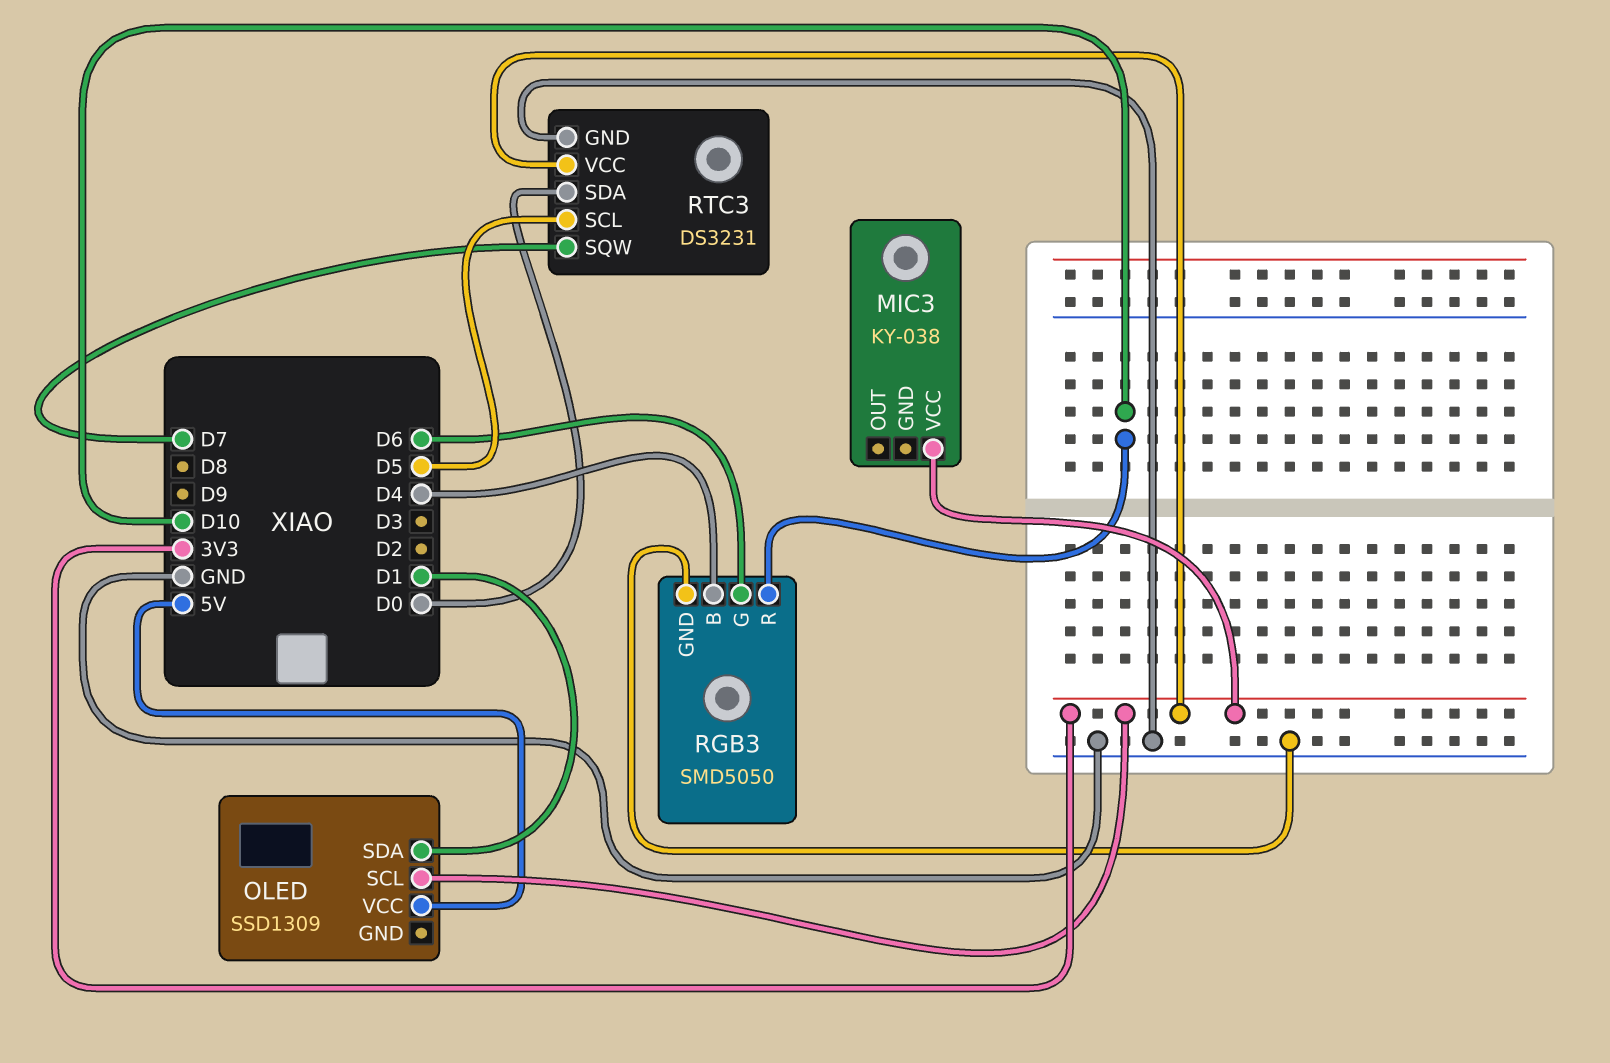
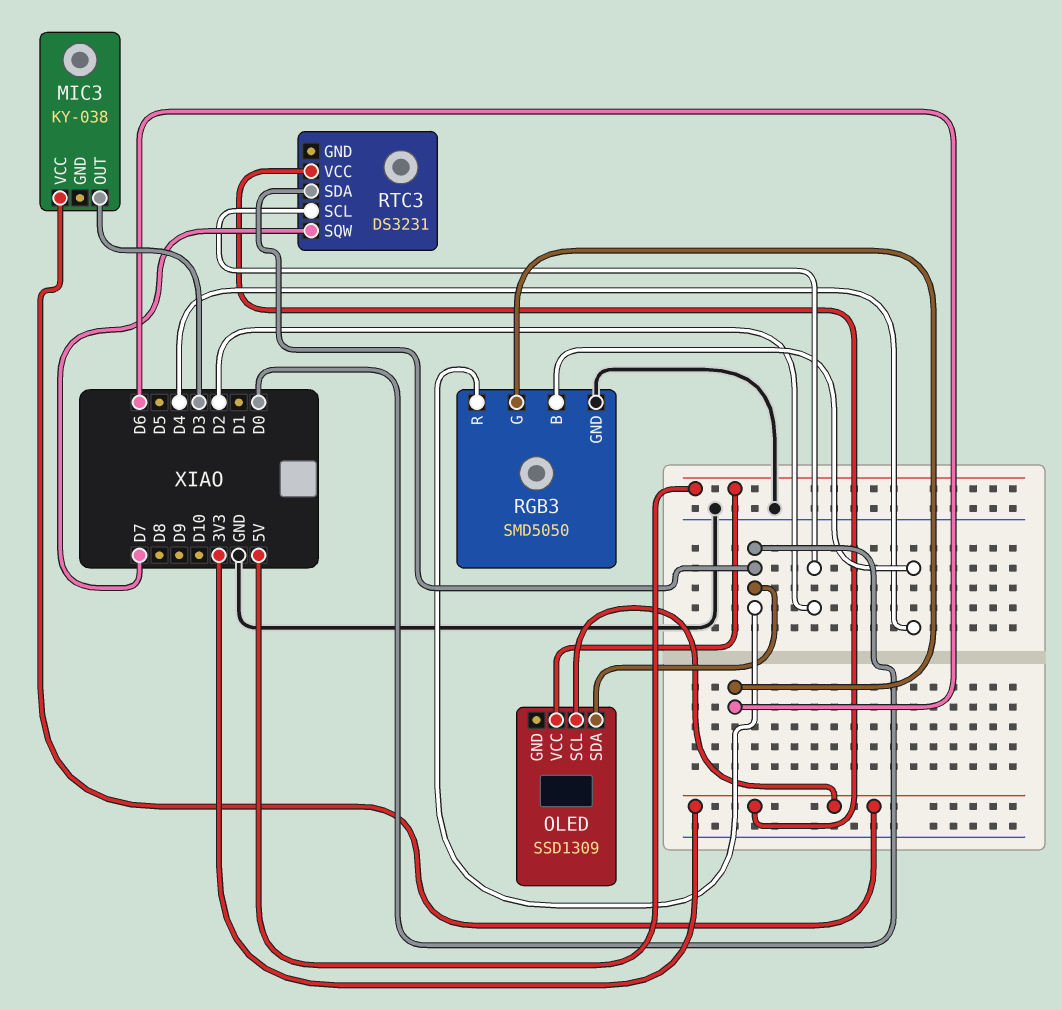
MIC3 pin OUT: none -> D3
OLED pin SDA: D1 -> D0
RGB3 pin R: D10 -> D0
RTC3 pin GND: GND -> none
RTC3 pin SCL: D5 -> D2

